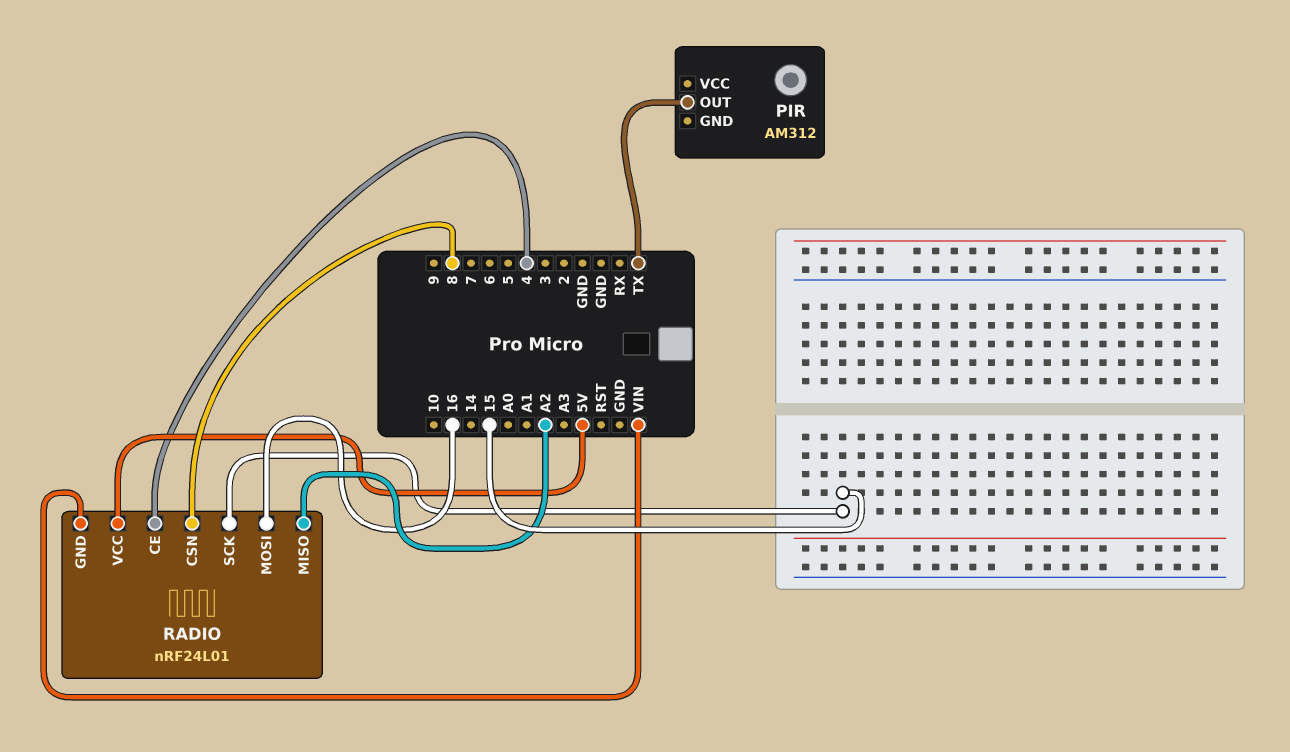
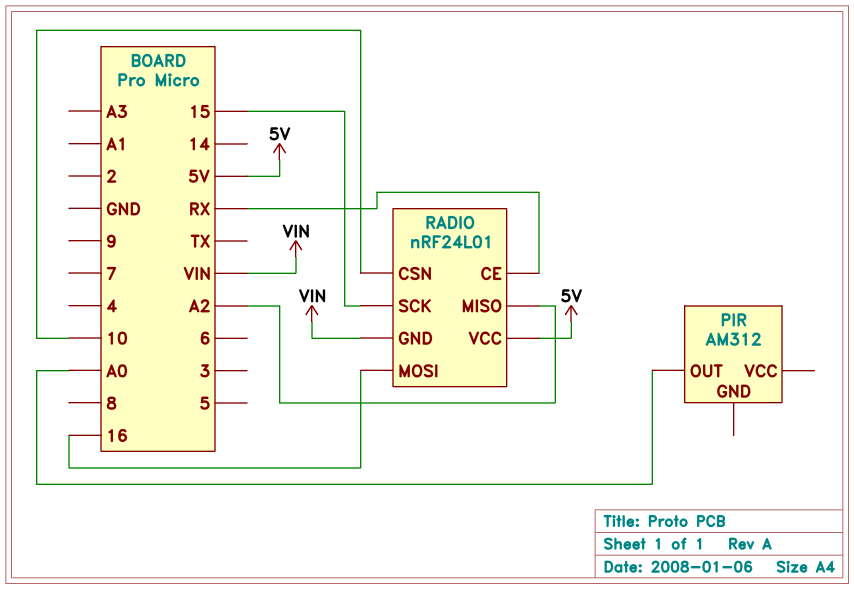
PIR pin OUT: TX -> A0
RADIO pin CE: 4 -> RX
RADIO pin CSN: 8 -> 10

